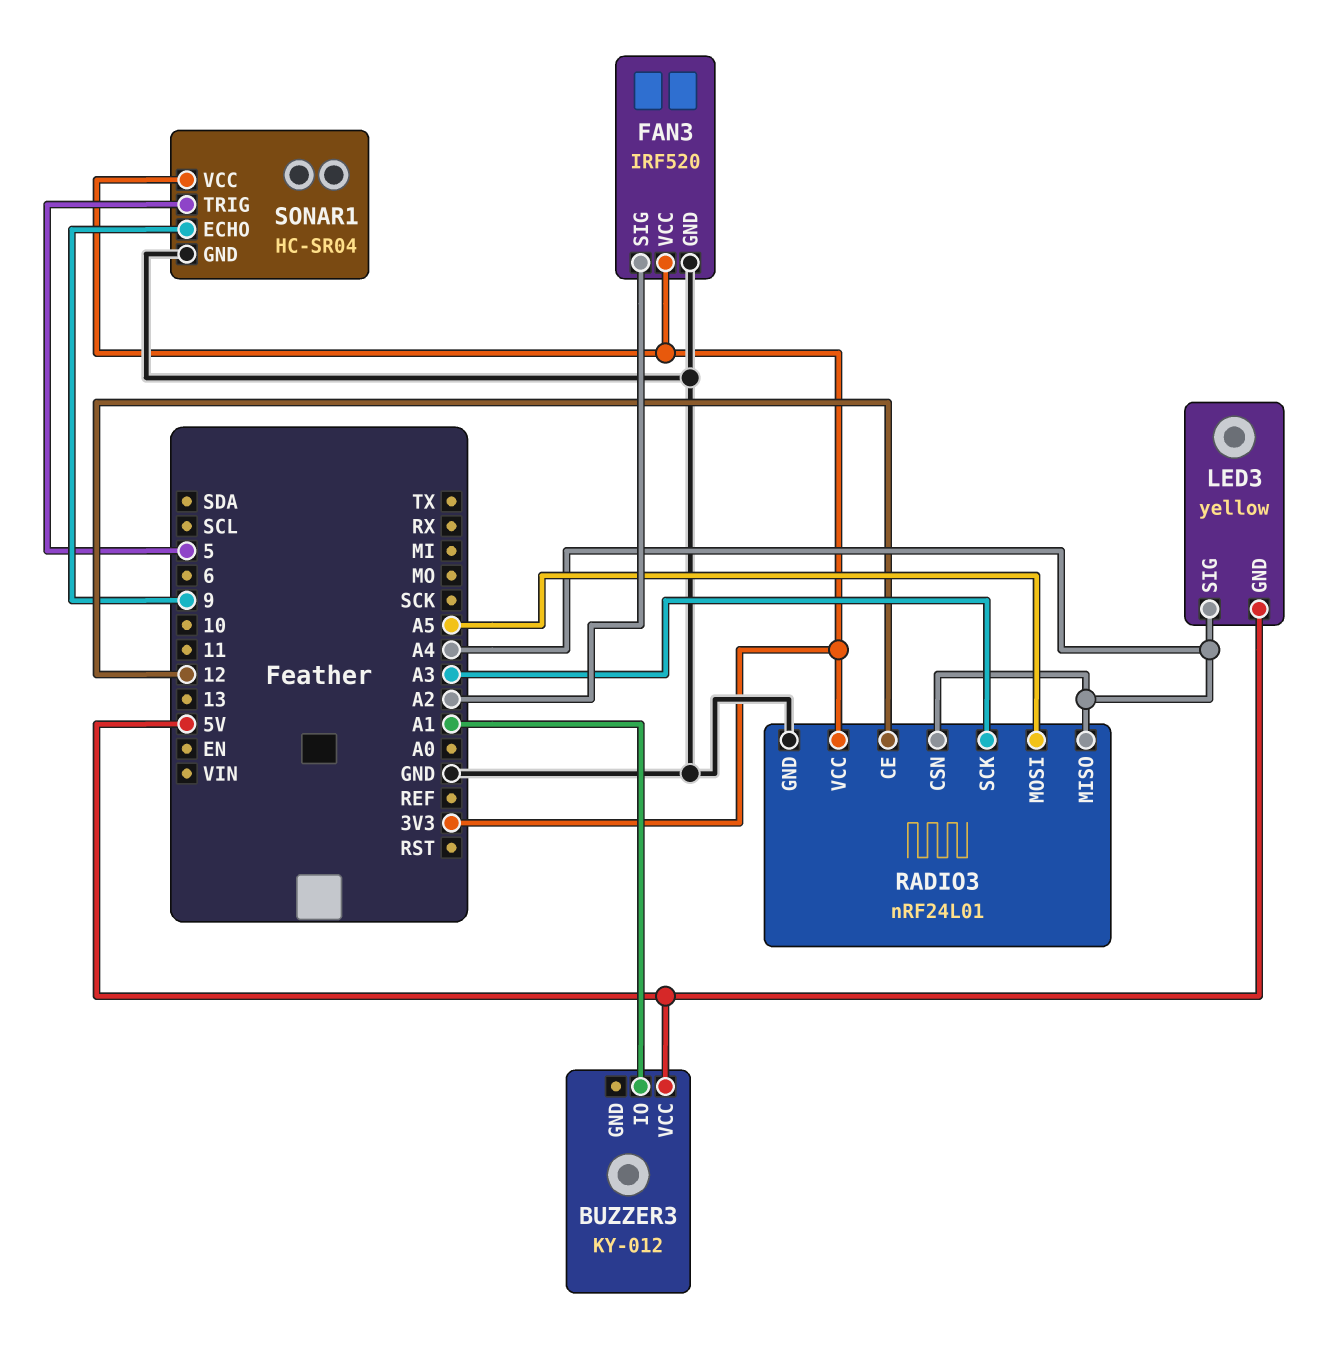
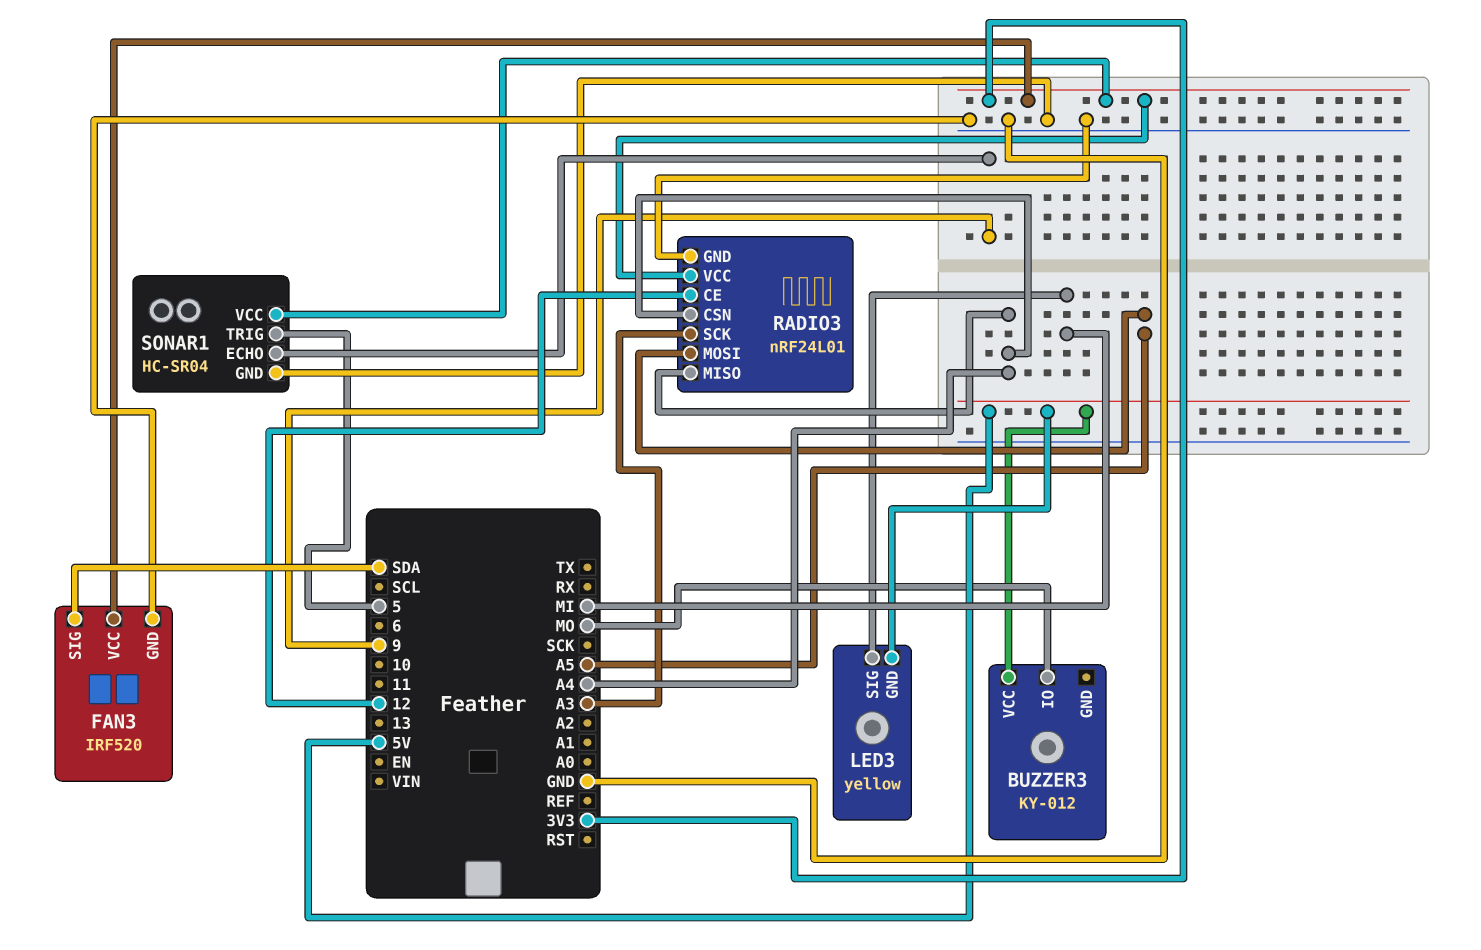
BUZZER3 pin IO: A1 -> MO
FAN3 pin SIG: A2 -> SDA
LED3 pin SIG: A4 -> MI

